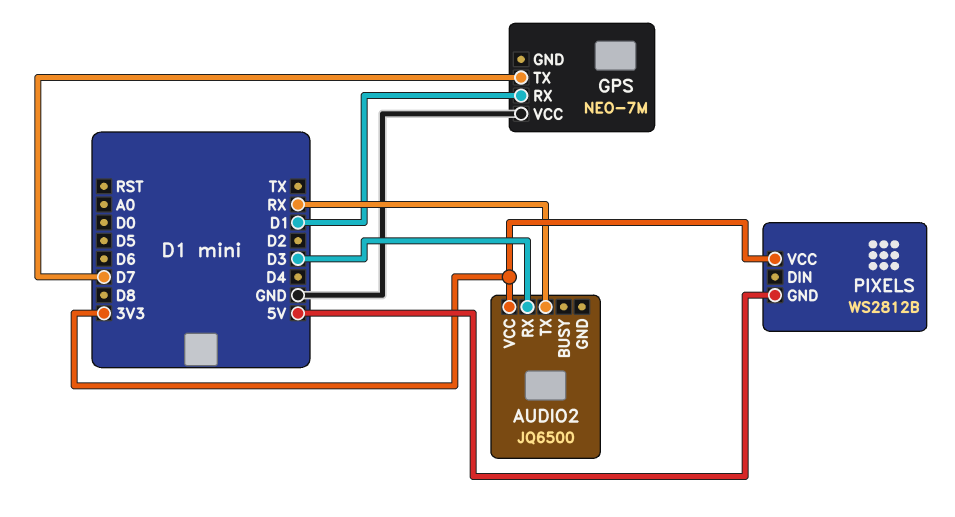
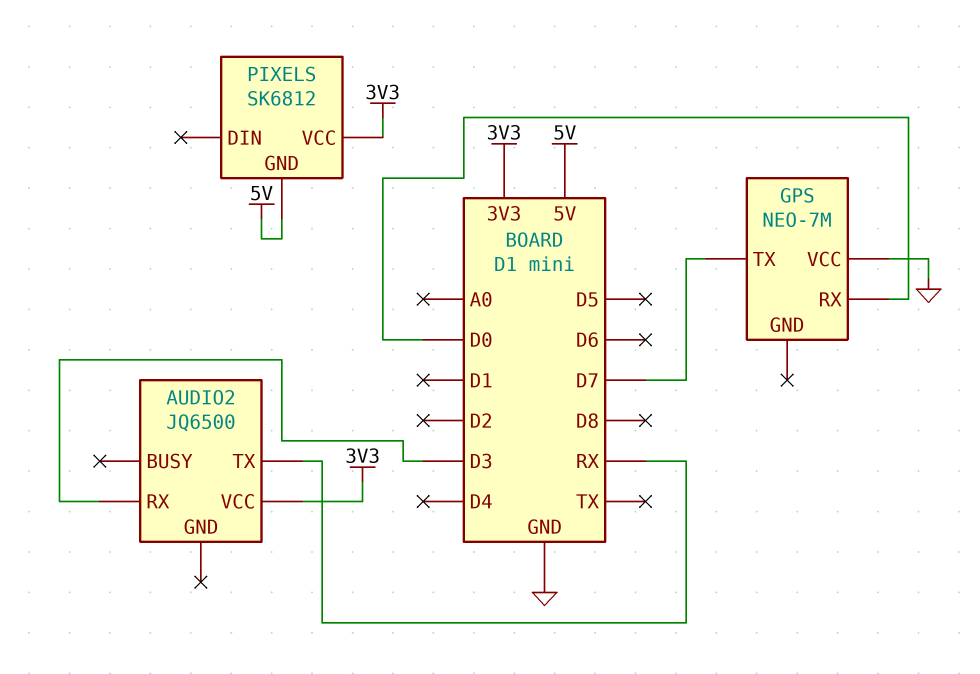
GPS pin RX: D1 -> D0
PIXELS: WS2812B -> SK6812

